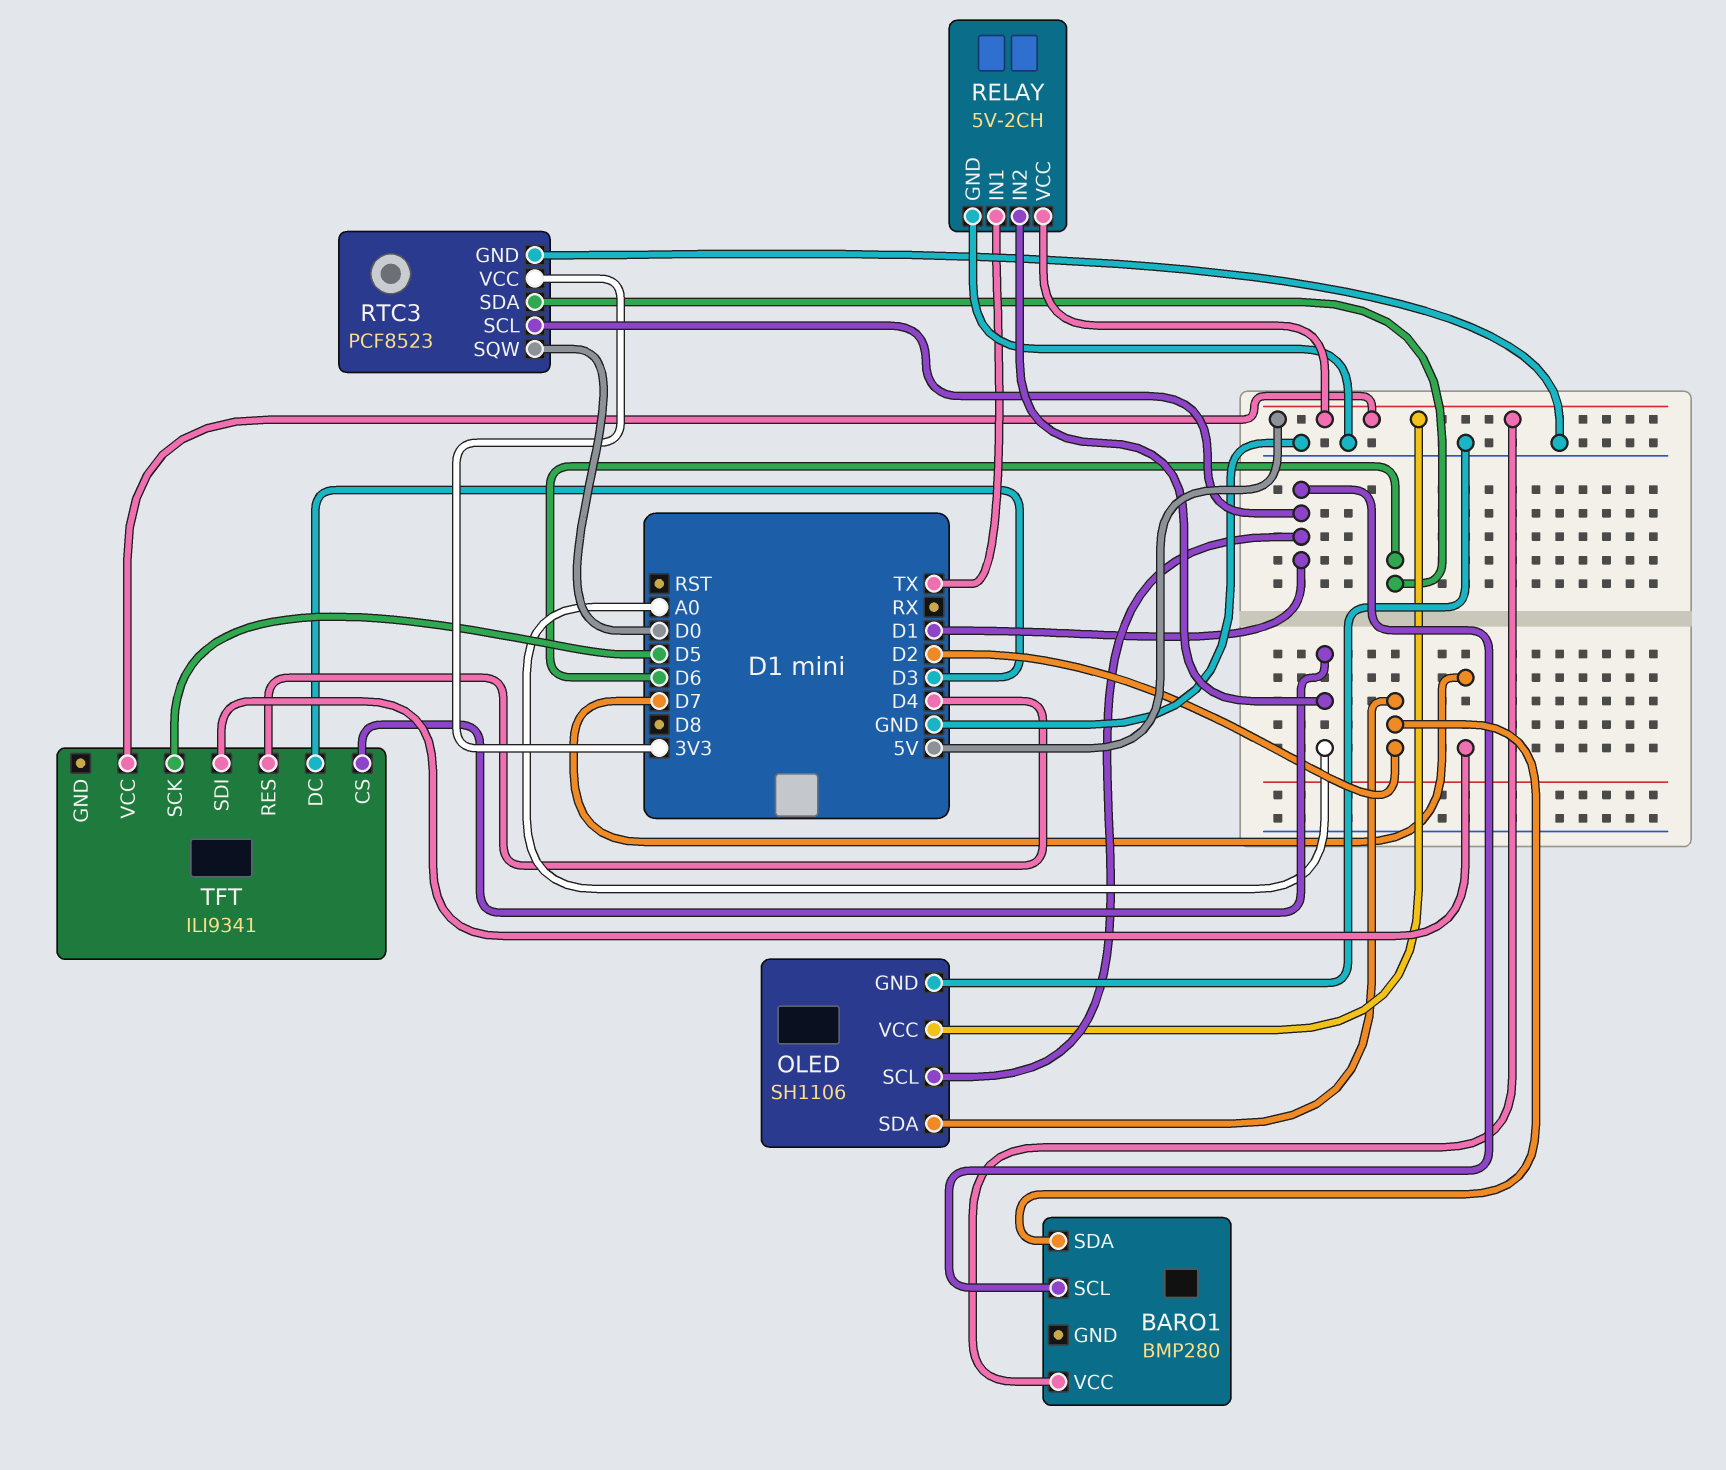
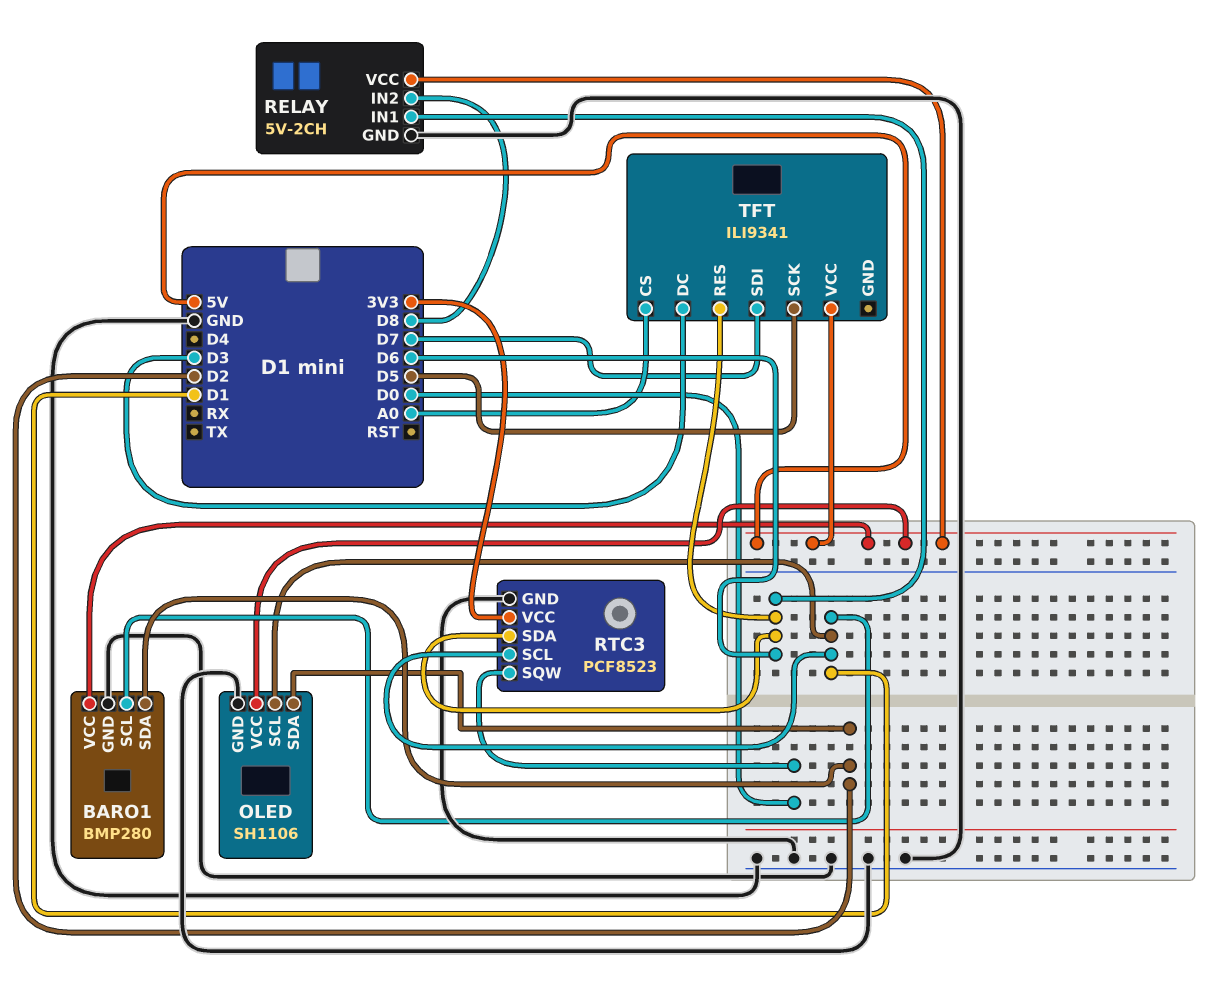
BARO1 pin GND: none -> GND
RELAY pin IN1: TX -> D6
RELAY pin IN2: A0 -> D8
TFT pin RES: D4 -> D6

